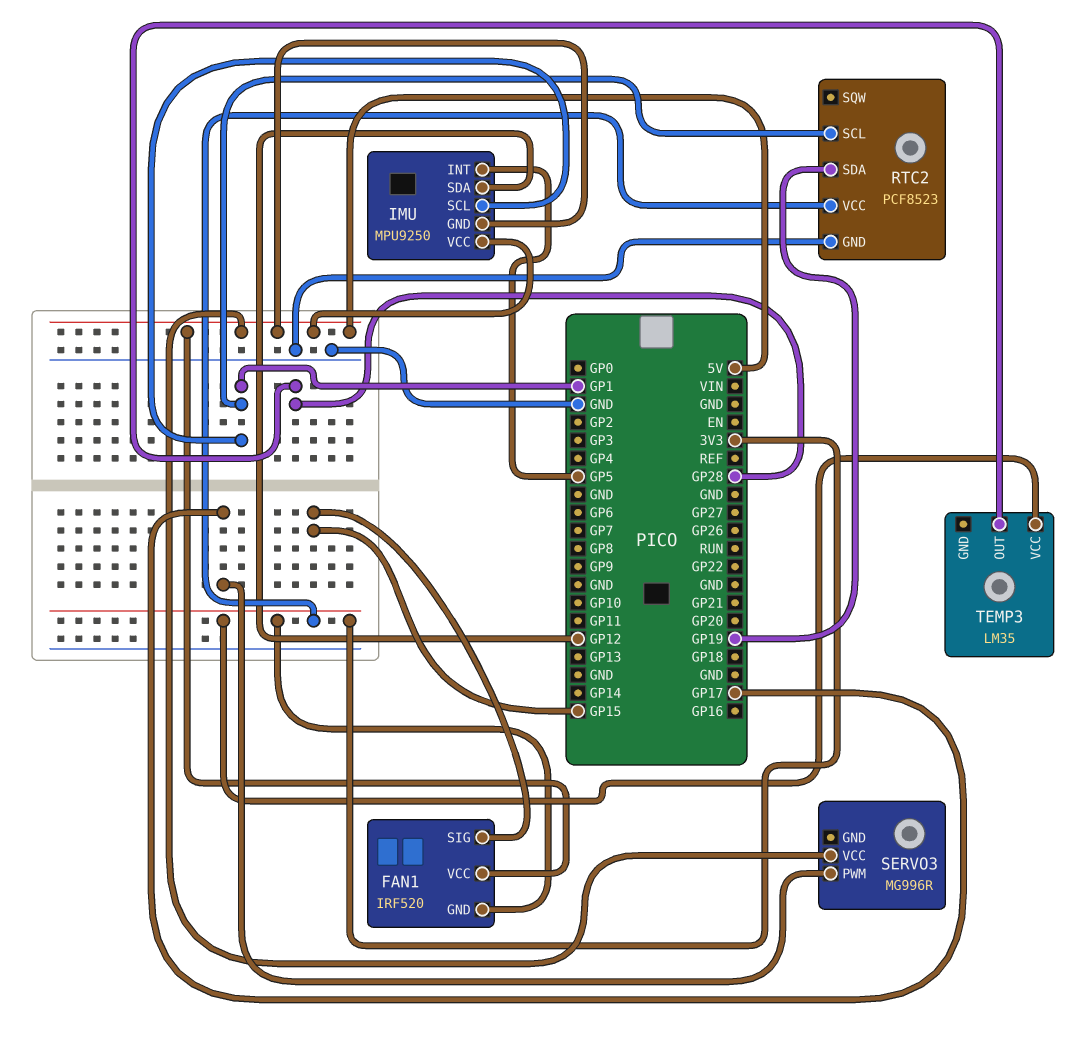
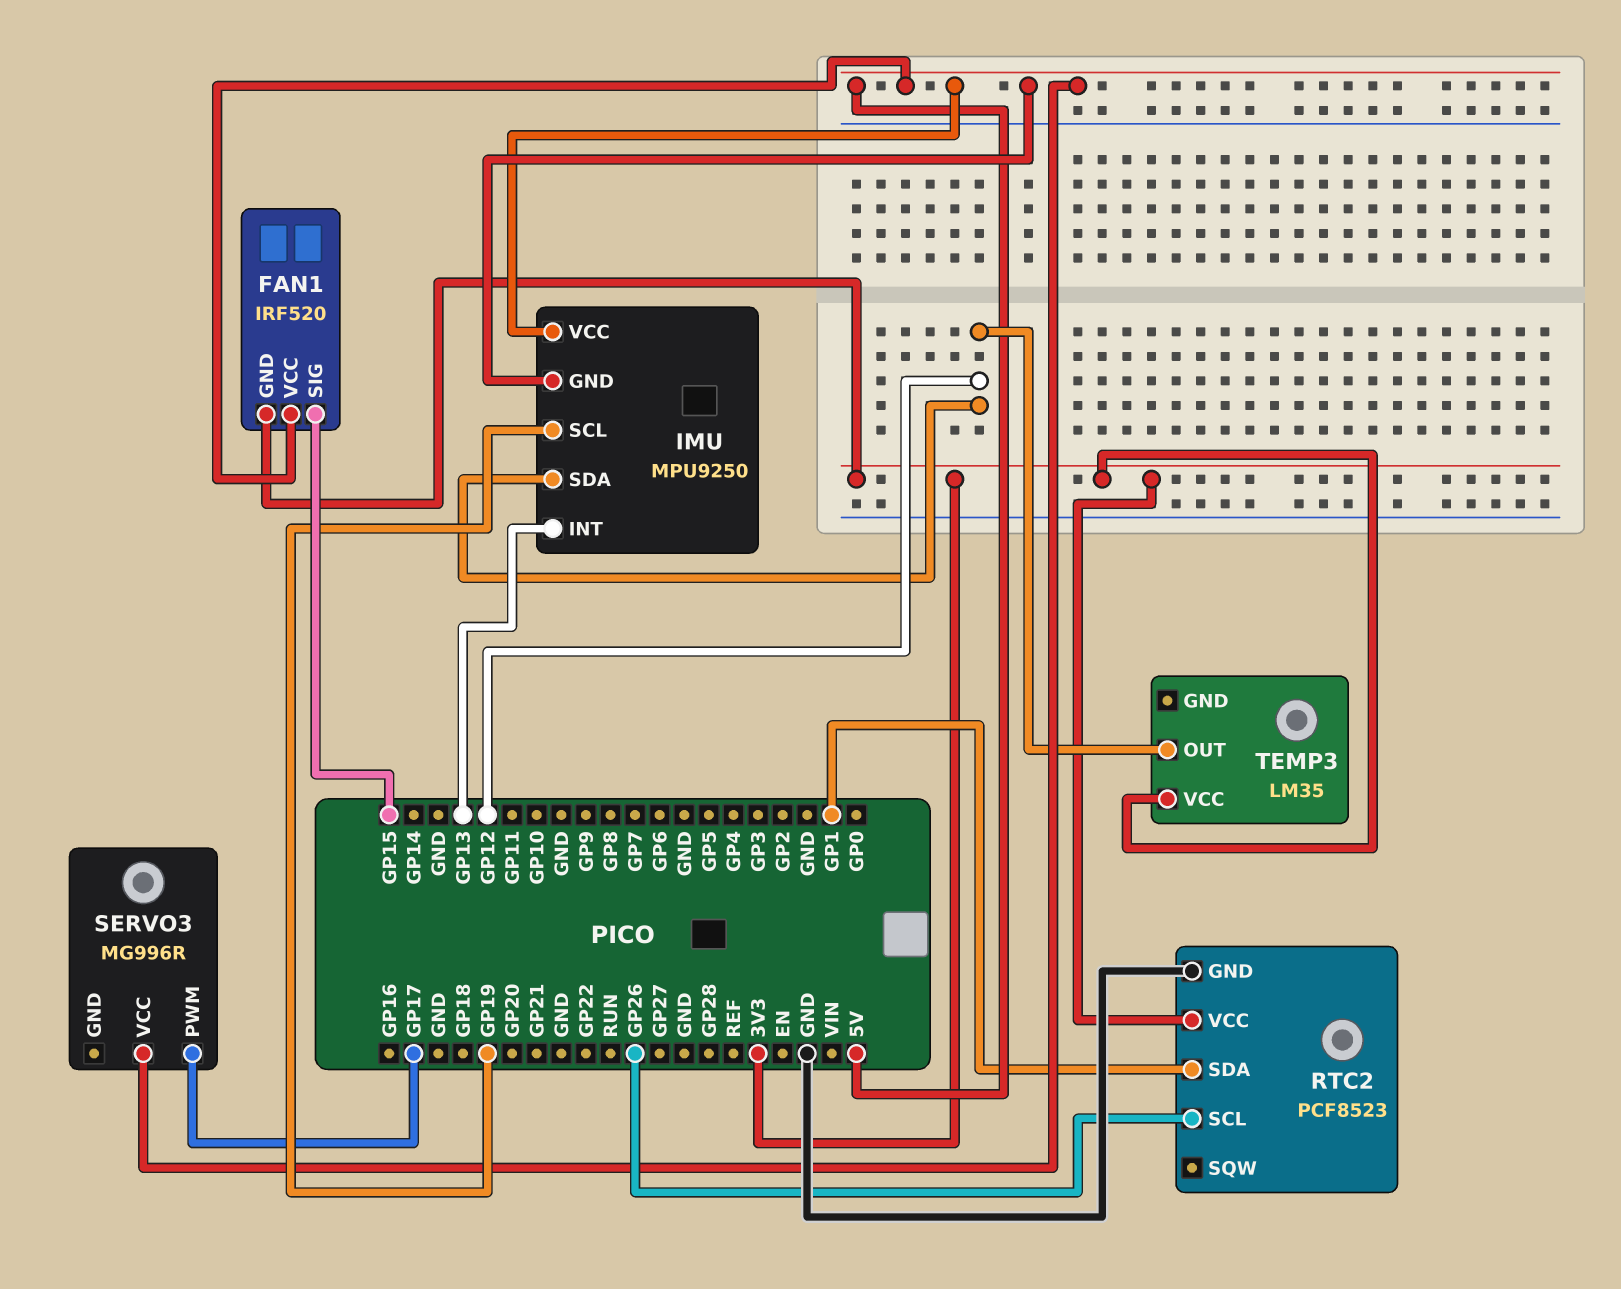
IMU pin INT: GP5 -> GP13
IMU pin SCL: GP1 -> GP19
RTC2 pin SCL: GP1 -> GP26
RTC2 pin SDA: GP19 -> GP1
TEMP3 pin OUT: GP28 -> GP12

